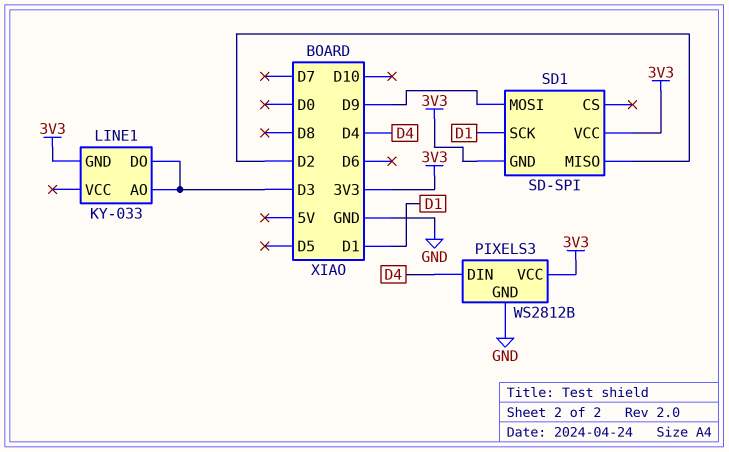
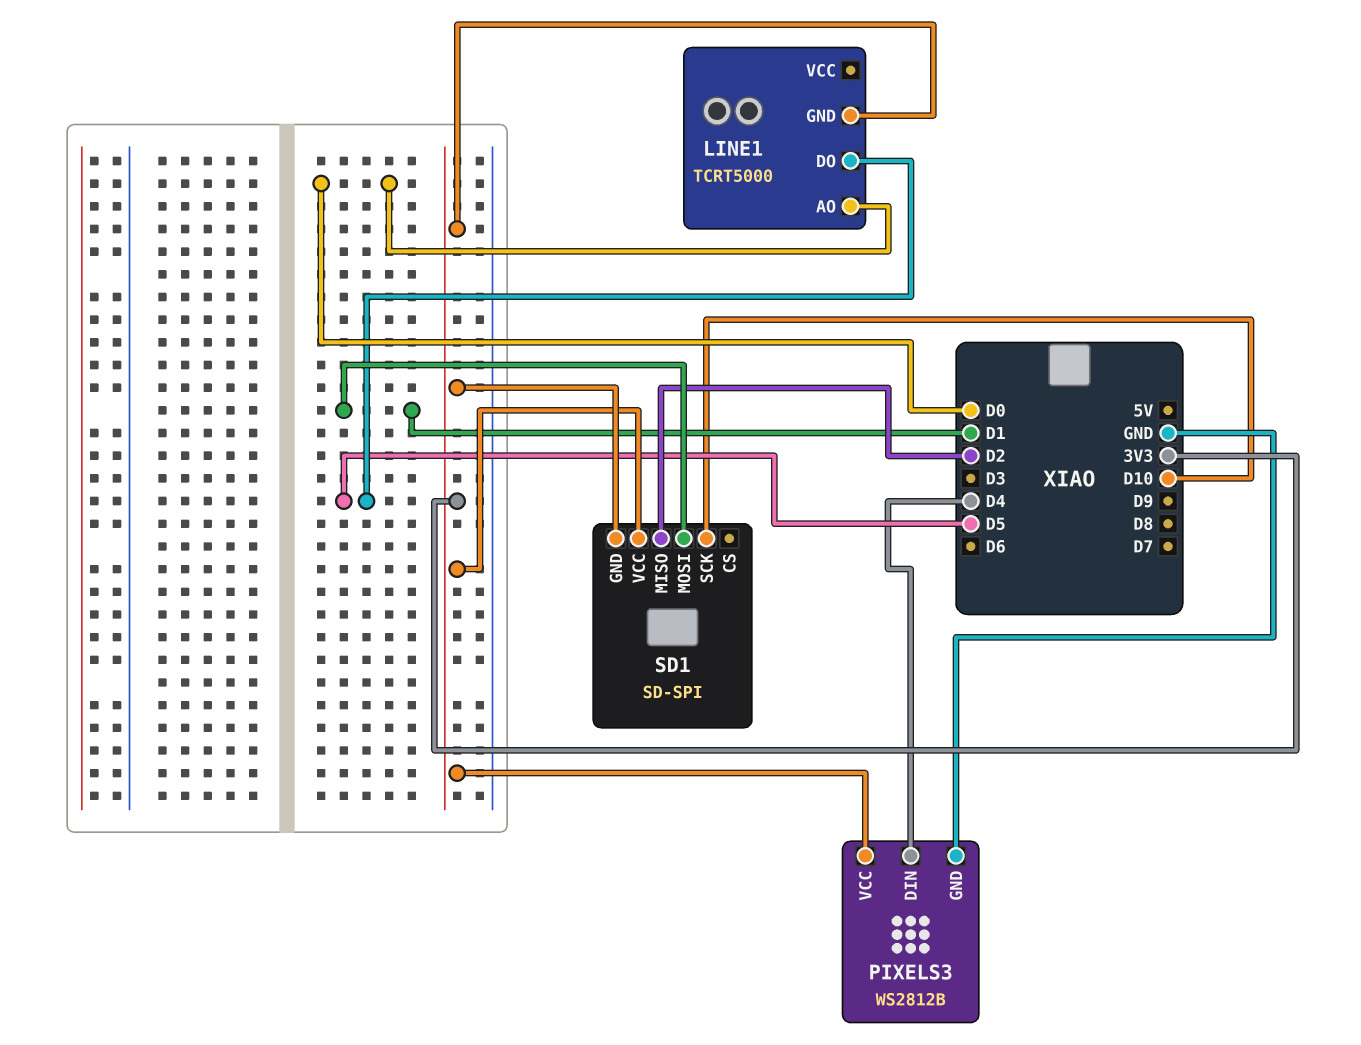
LINE1: KY-033 -> TCRT5000
LINE1 pin AO: D3 -> D0
LINE1 pin DO: D3 -> D5
SD1 pin MOSI: D9 -> D1
SD1 pin SCK: D1 -> D10

